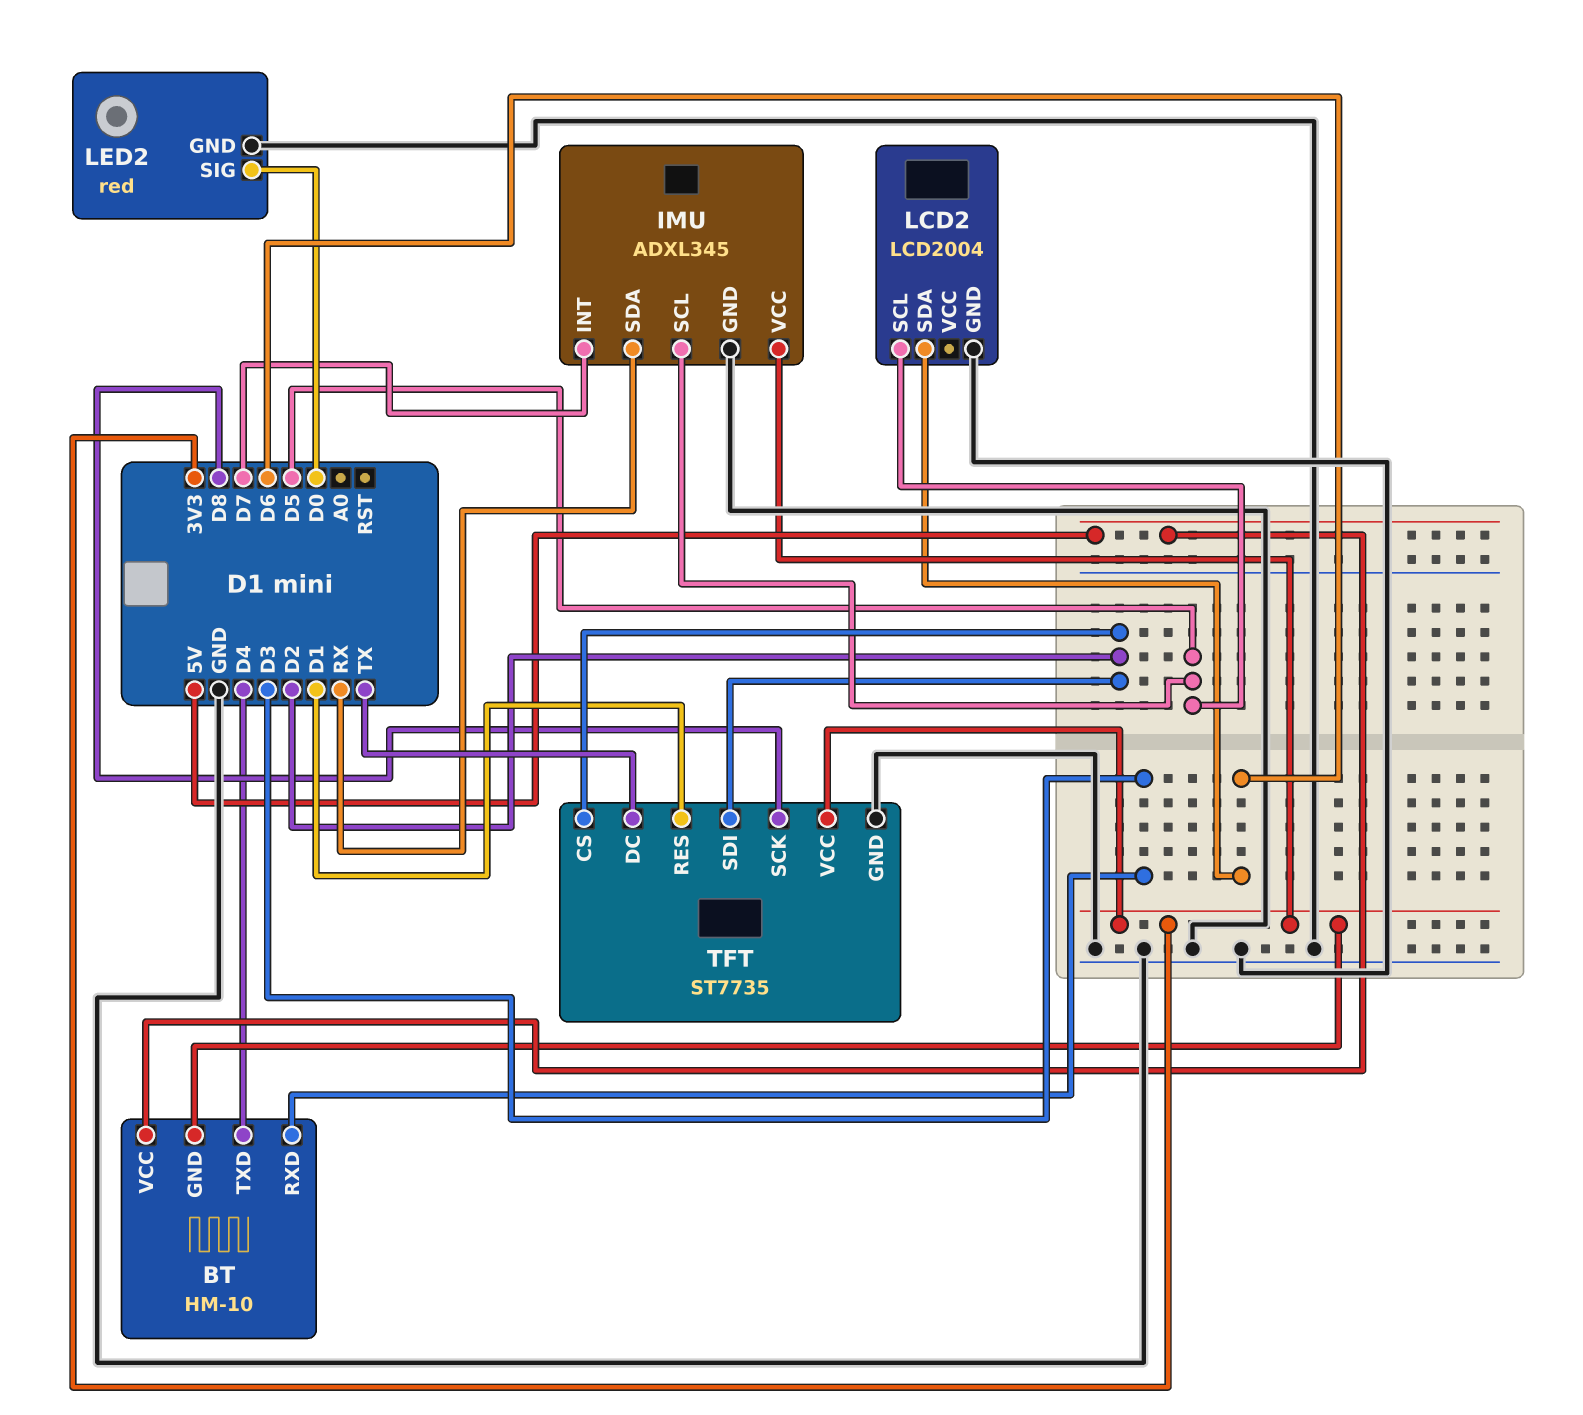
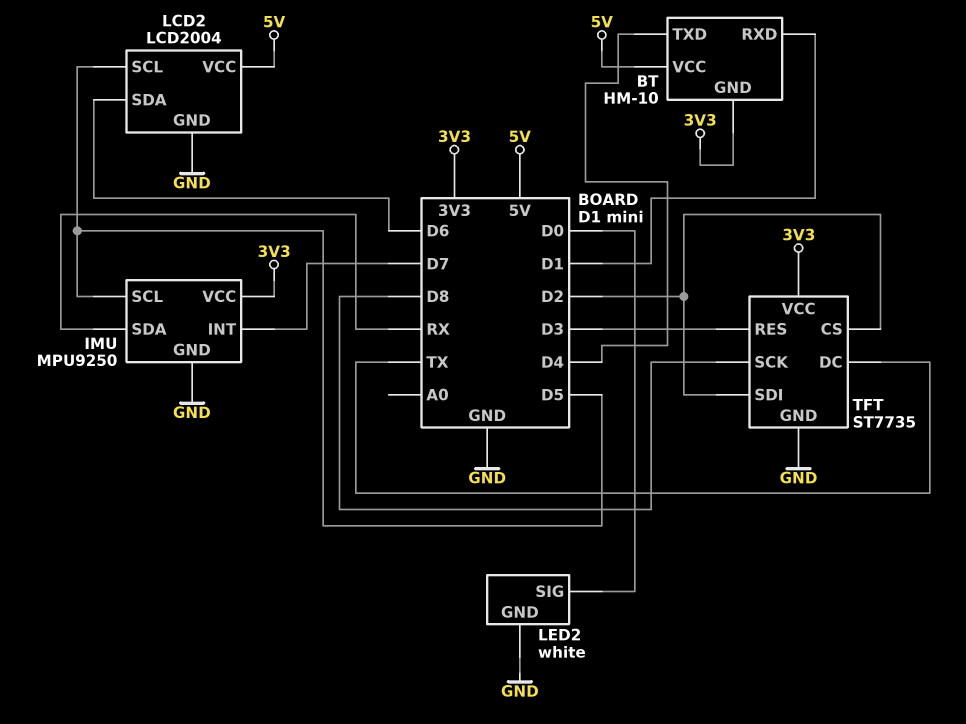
BT pin RXD: D3 -> D1
IMU: ADXL345 -> MPU9250
LCD2 pin VCC: none -> 5V
LED2: red -> white
TFT pin RES: D1 -> D3

